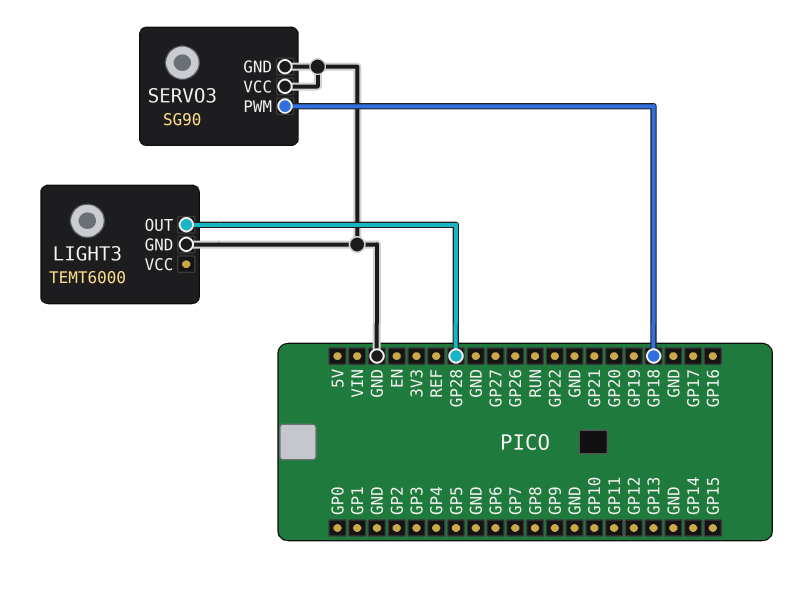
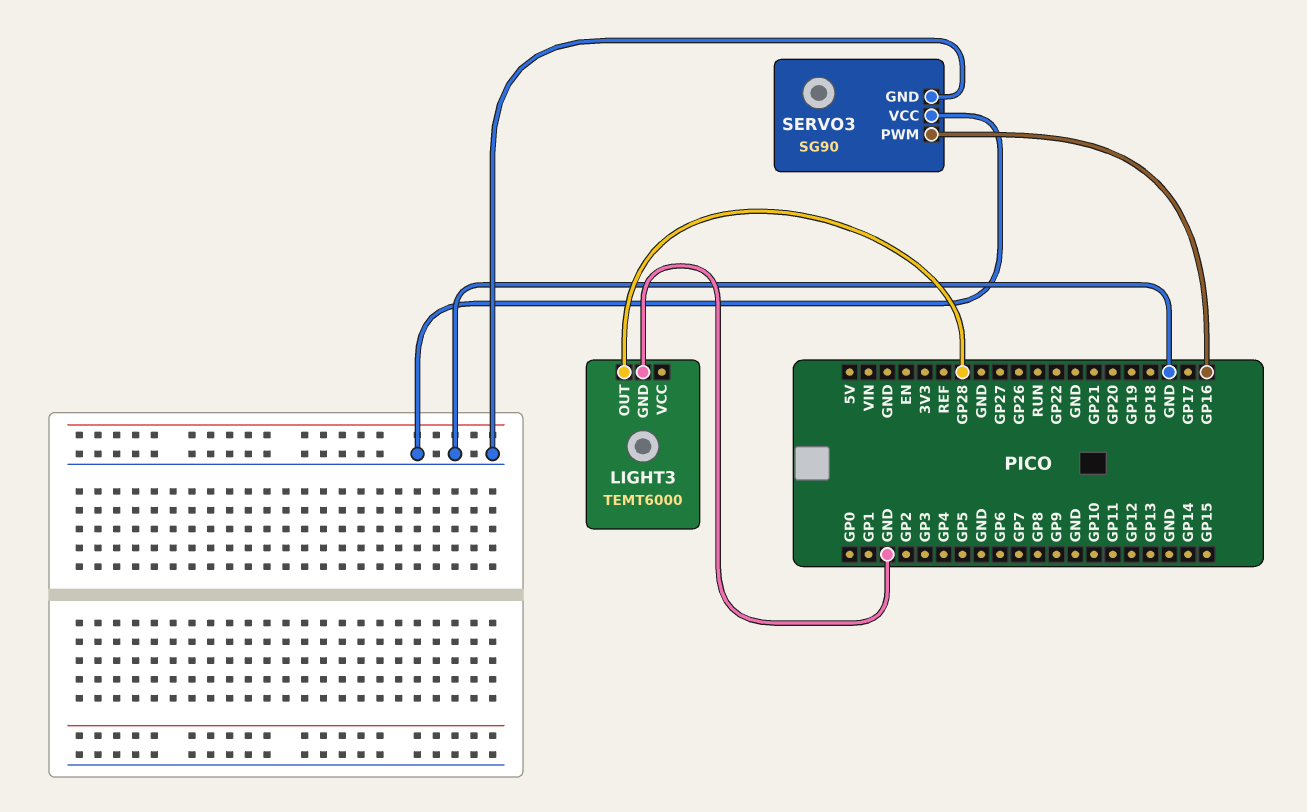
SERVO3 pin PWM: GP18 -> GP16

